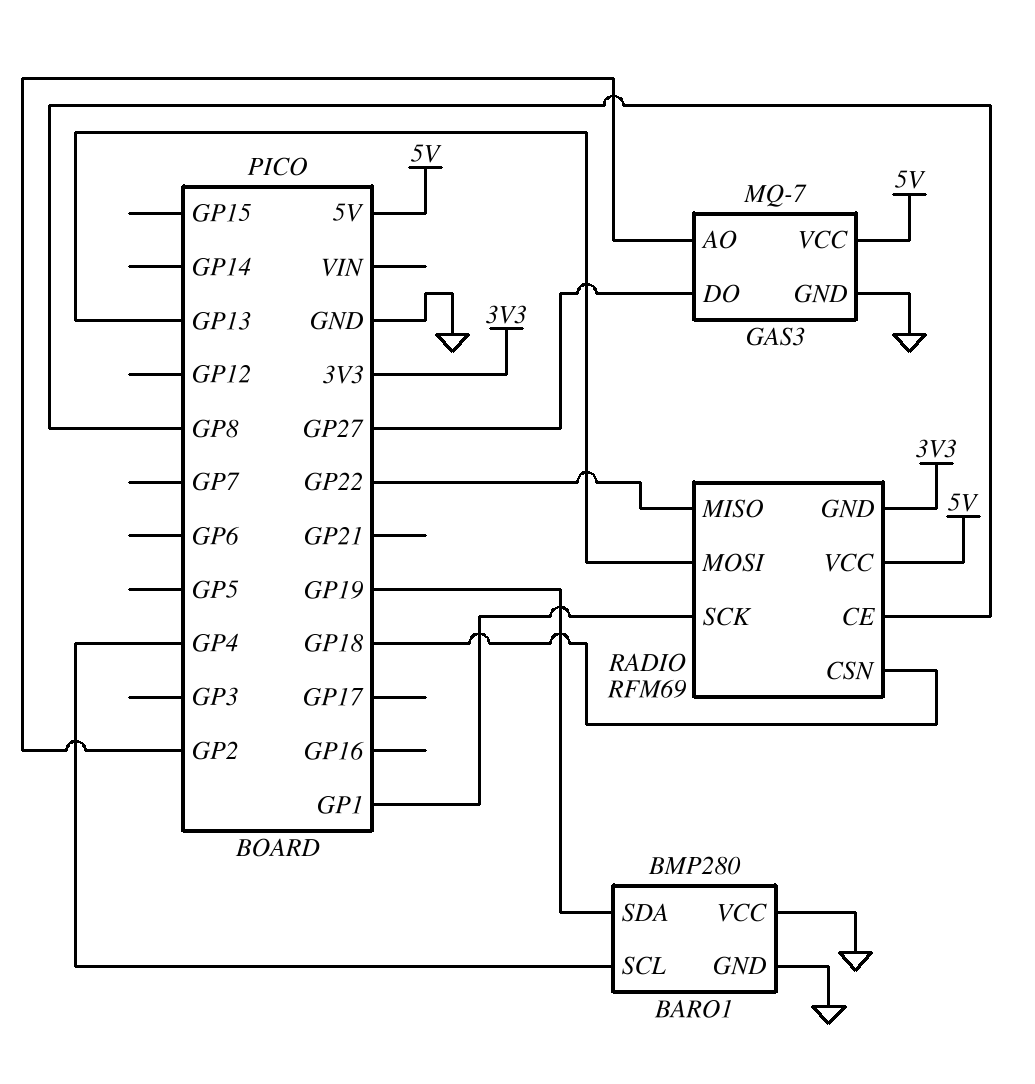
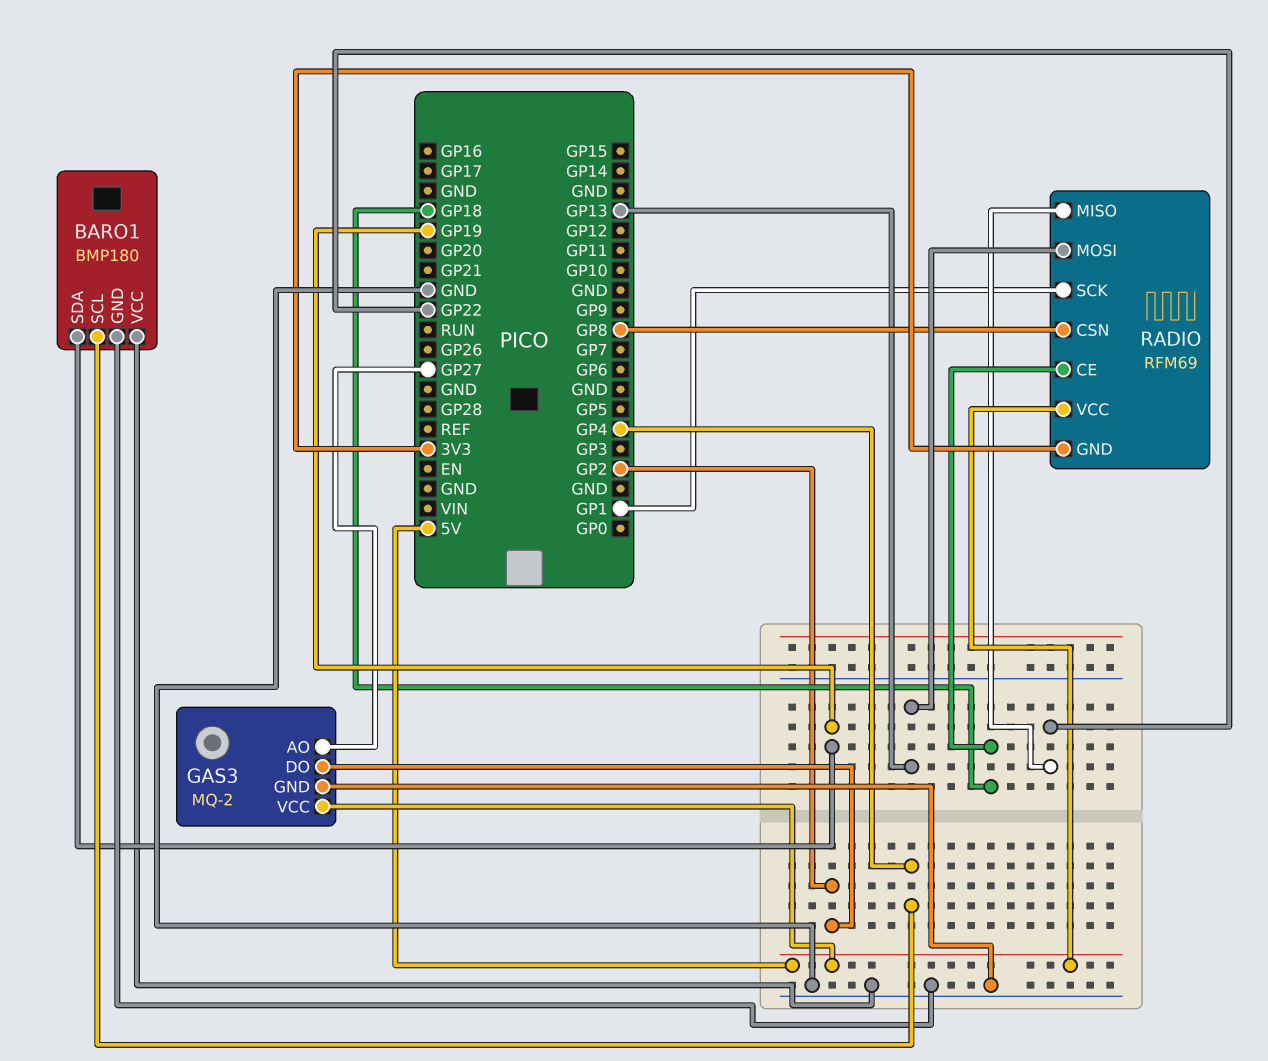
BARO1: BMP280 -> BMP180
GAS3: MQ-7 -> MQ-2
GAS3 pin AO: GP2 -> GP27
GAS3 pin DO: GP27 -> GP2
RADIO pin CE: GP8 -> GP18
RADIO pin CSN: GP18 -> GP8

